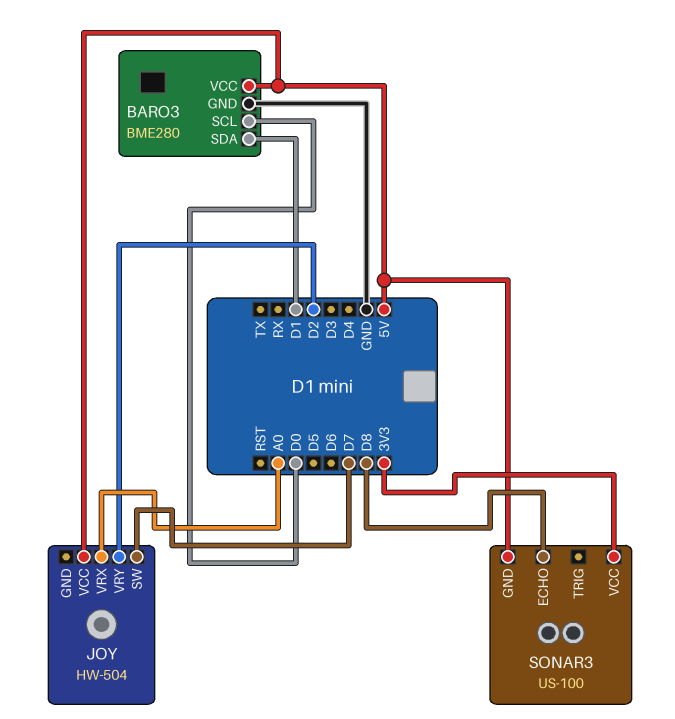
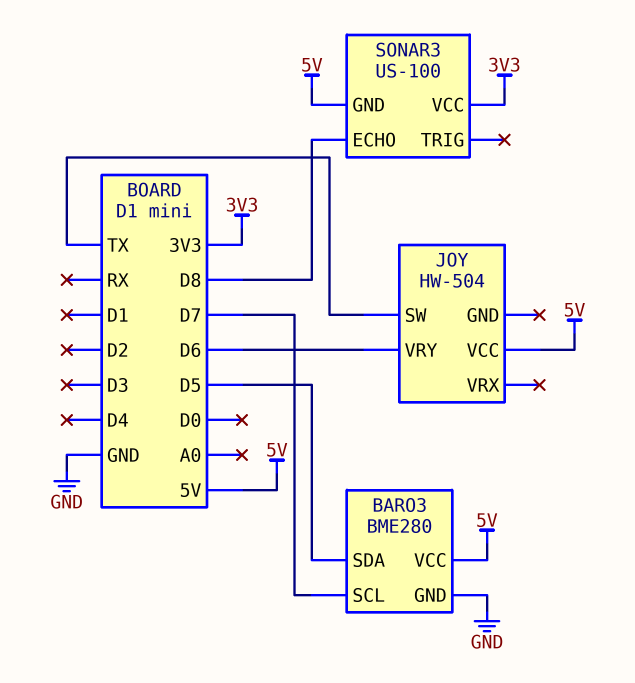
BARO3 pin SCL: D0 -> D7
BARO3 pin SDA: D1 -> D5
JOY pin SW: D7 -> TX
JOY pin VRX: A0 -> none
JOY pin VRY: D2 -> D6

